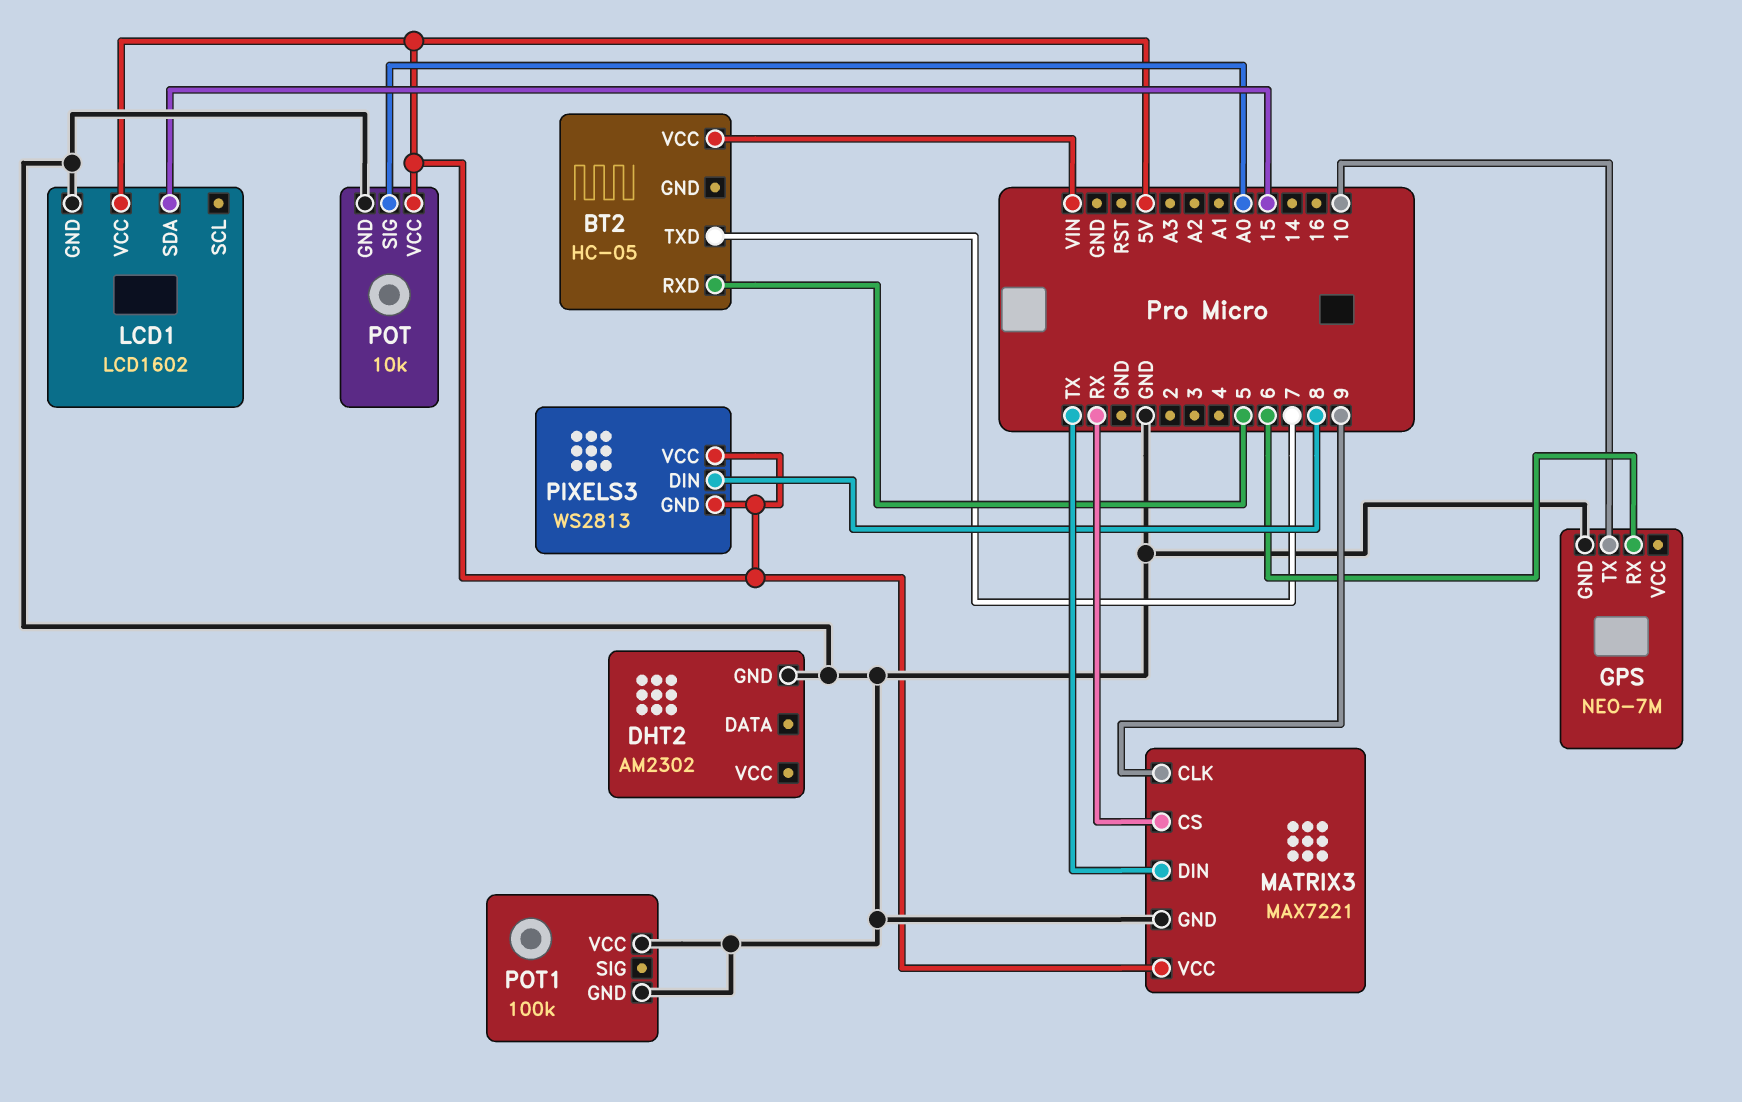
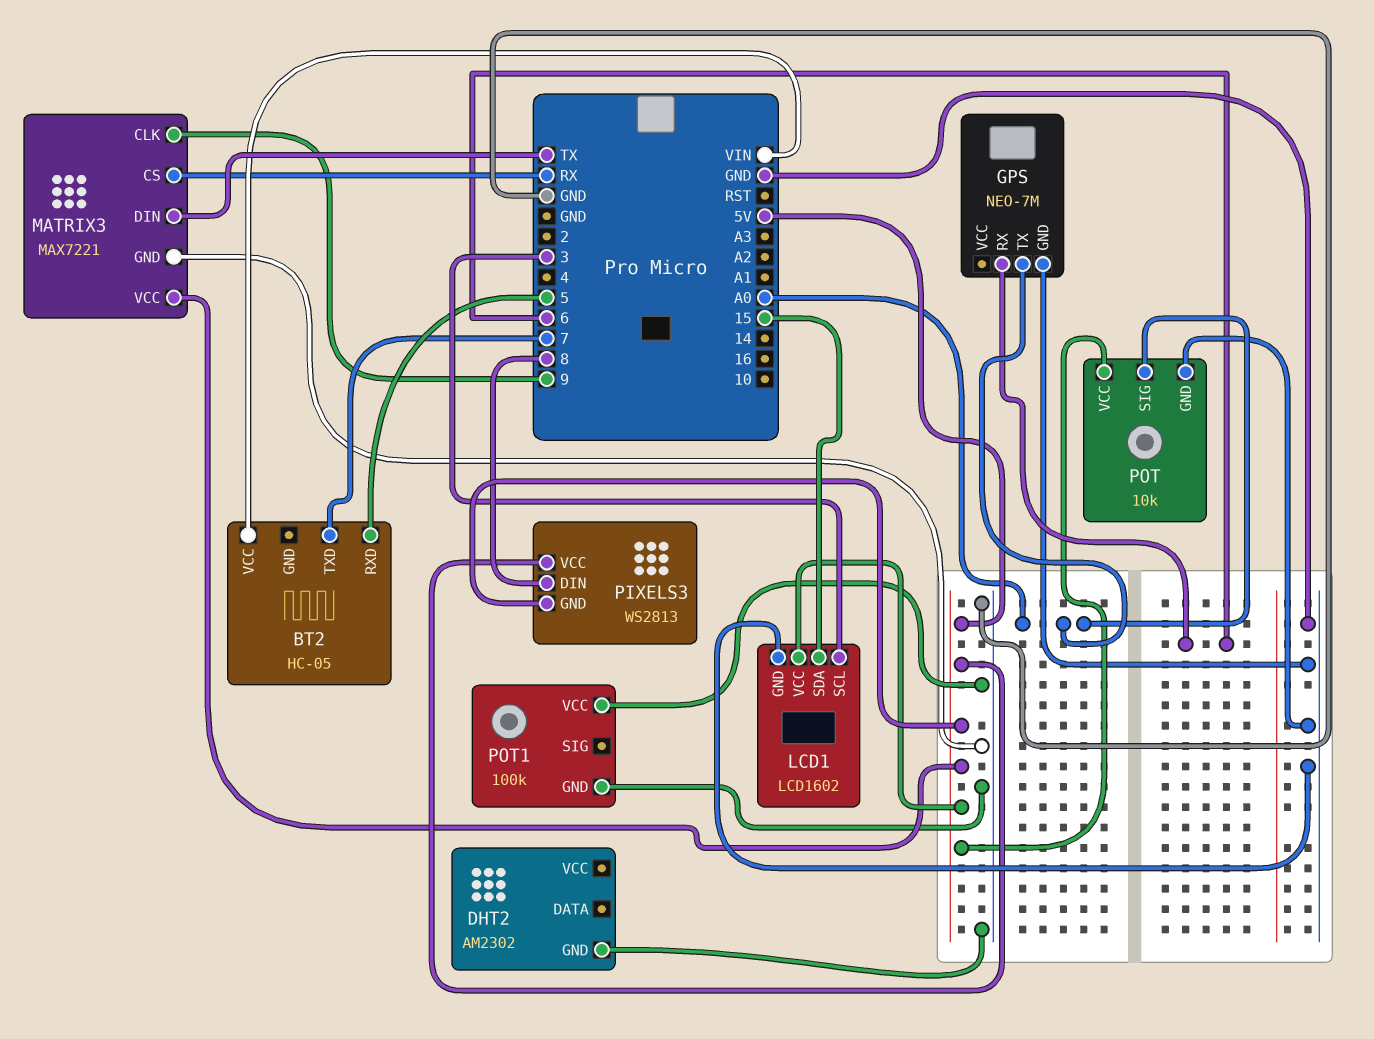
GPS pin TX: 10 -> A0
LCD1 pin SCL: none -> 3

